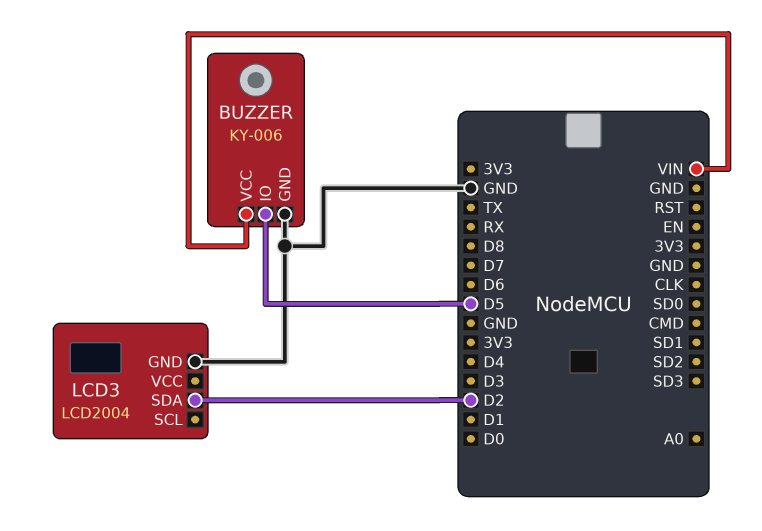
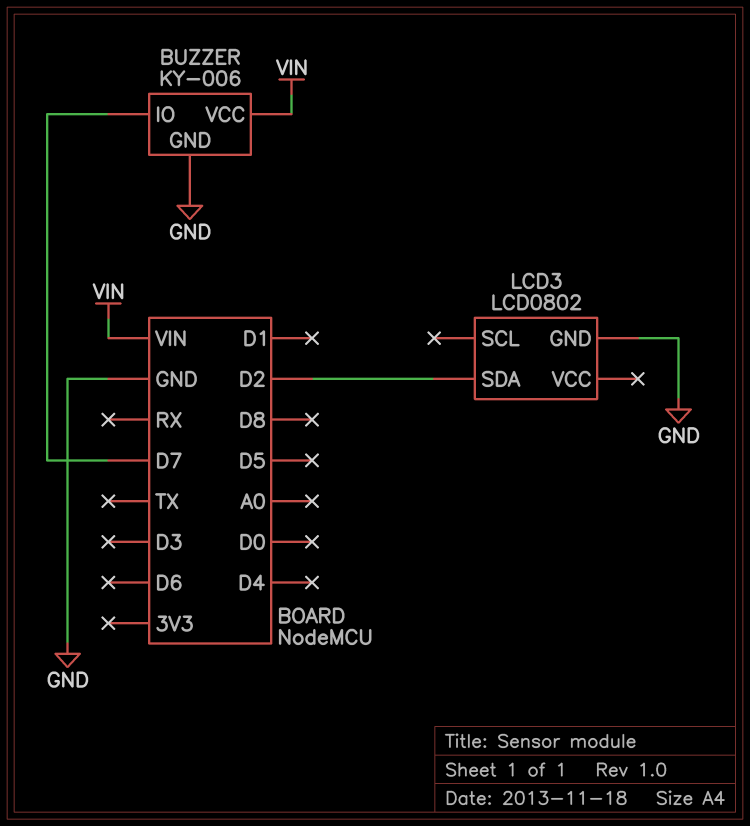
BUZZER pin IO: D5 -> D7
LCD3: LCD2004 -> LCD0802

